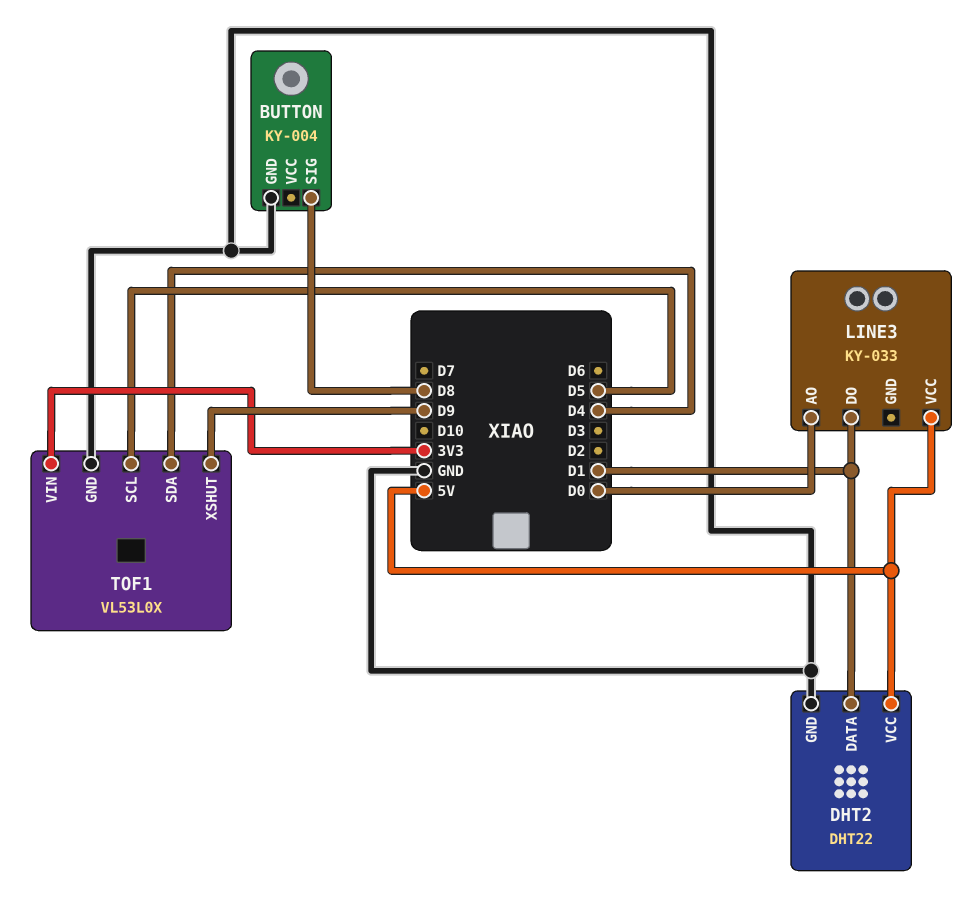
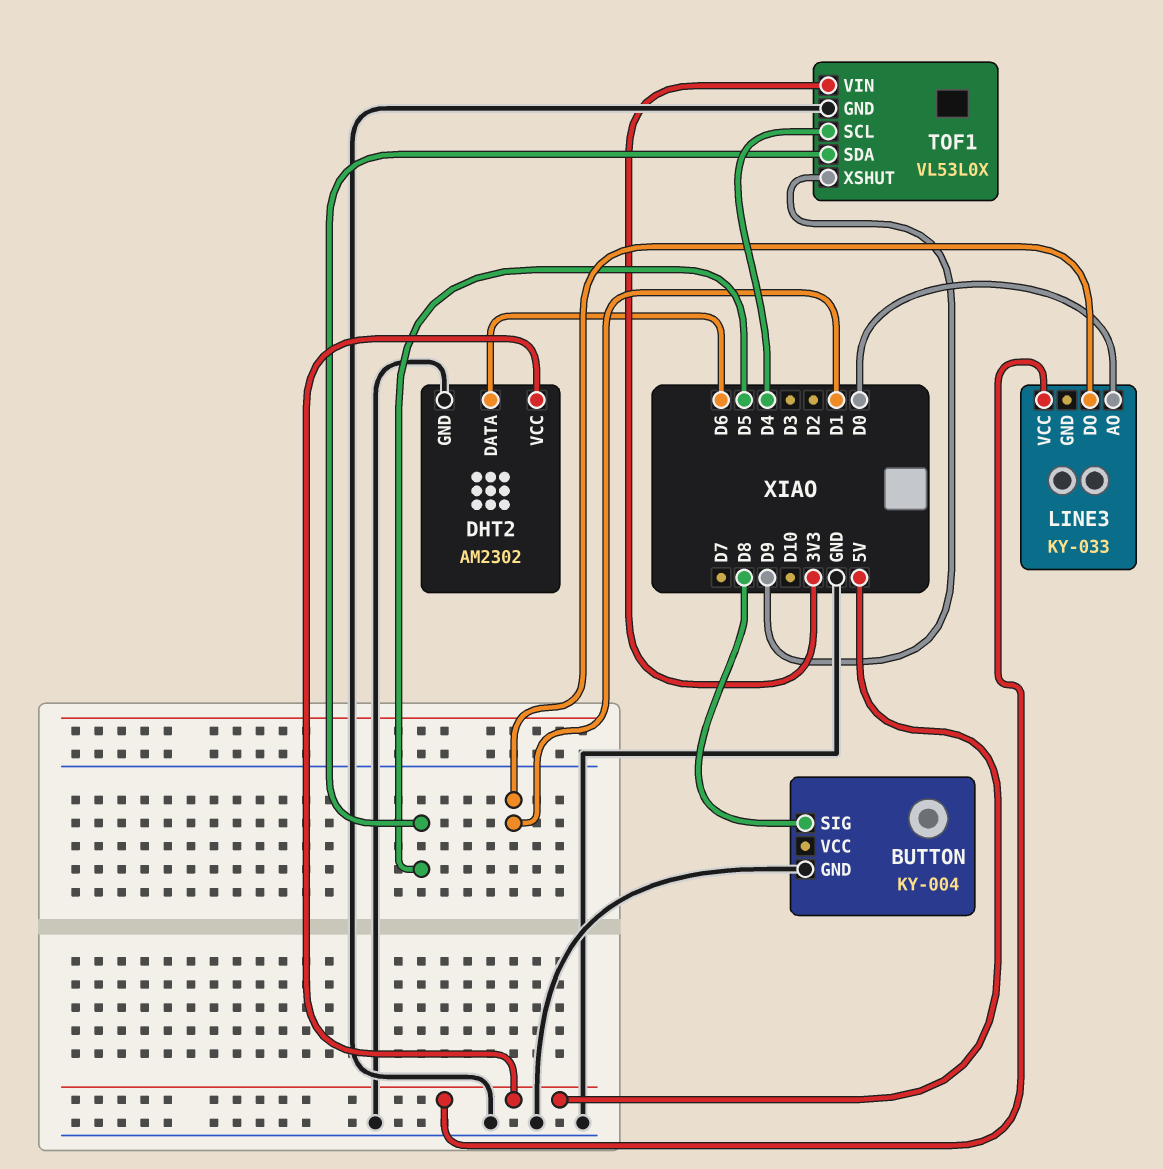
DHT2: DHT22 -> AM2302
DHT2 pin DATA: D1 -> D6
TOF1 pin SCL: D5 -> D4
TOF1 pin SDA: D4 -> D5

